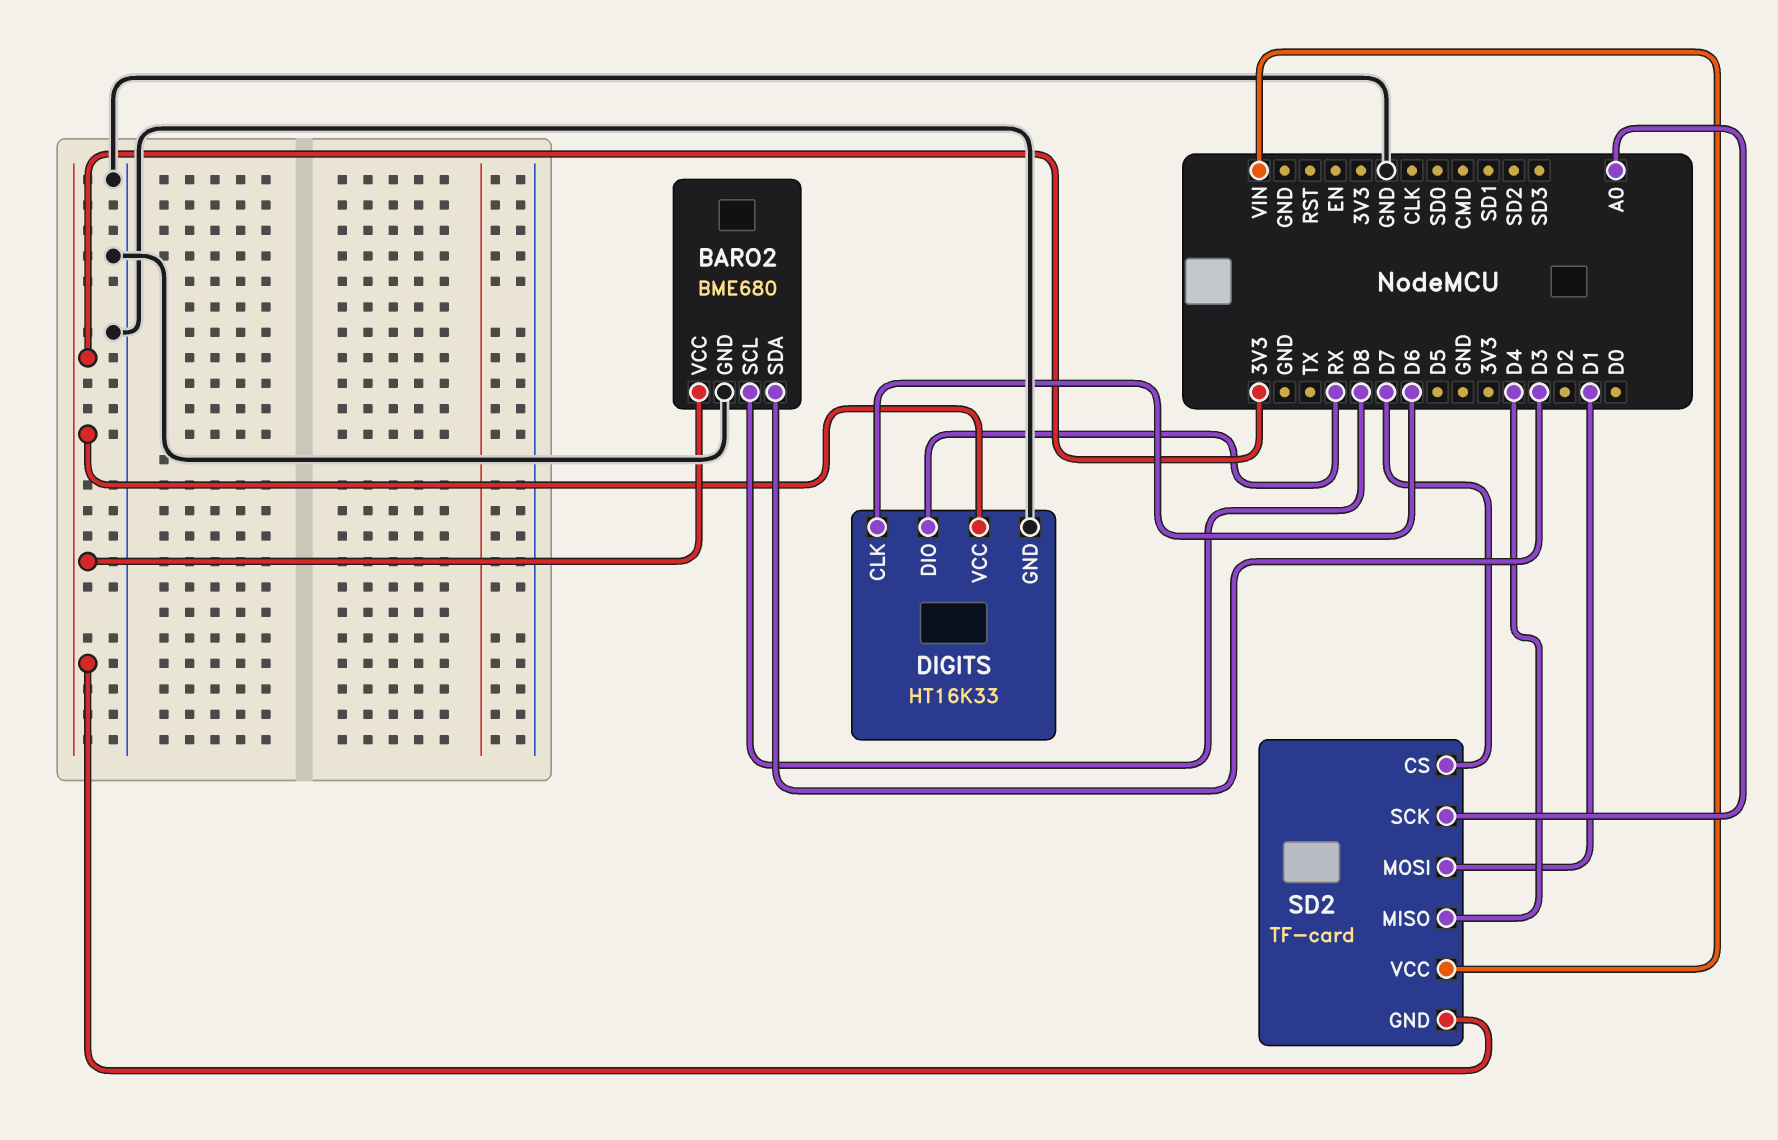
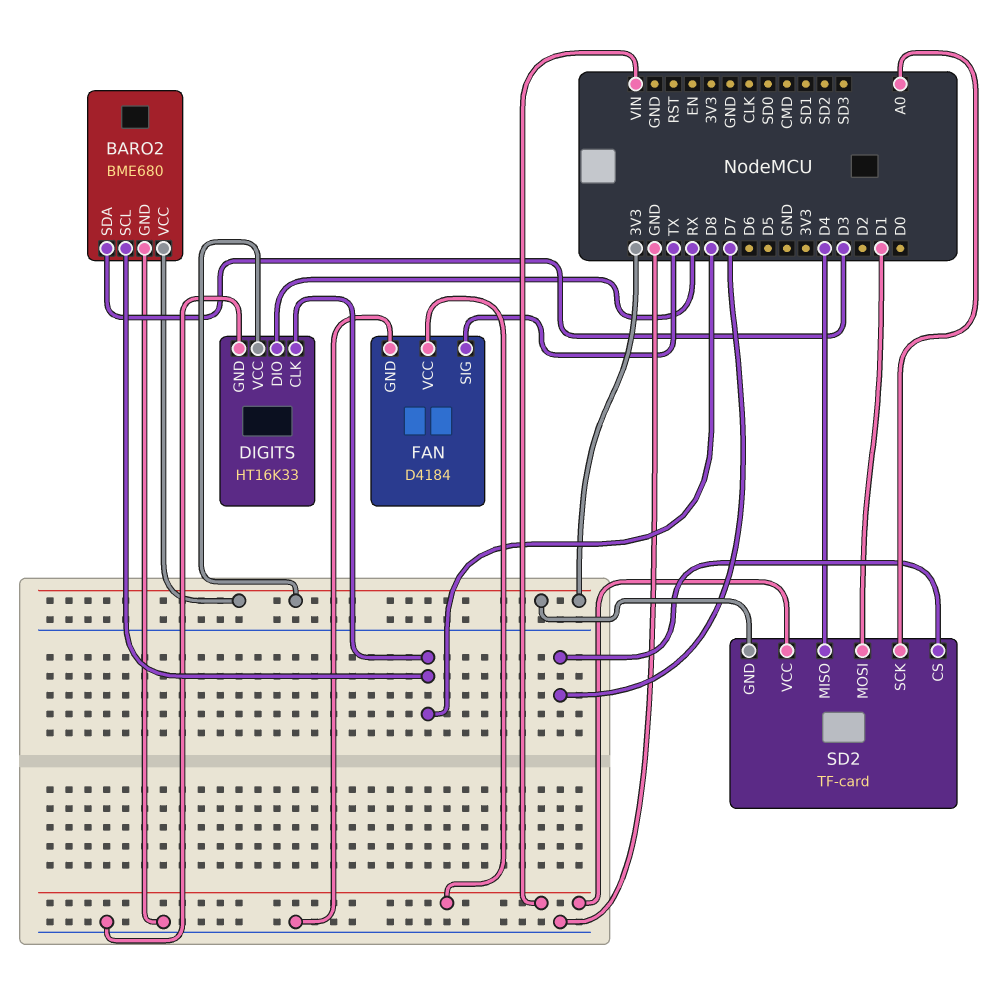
DIGITS pin CLK: D6 -> D8
FAN: none -> D4184
FAN pin GND: none -> GND
FAN pin SIG: none -> TX
FAN pin VCC: none -> VIN

